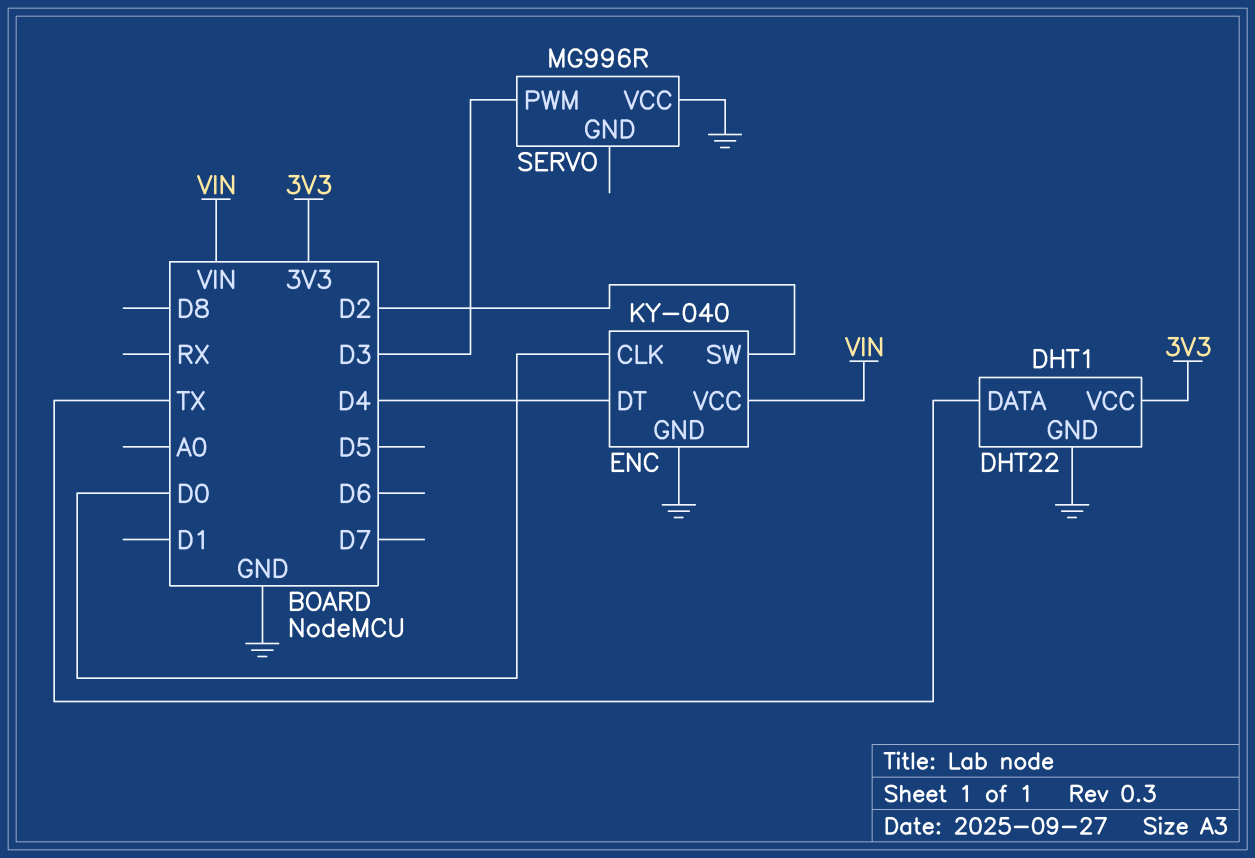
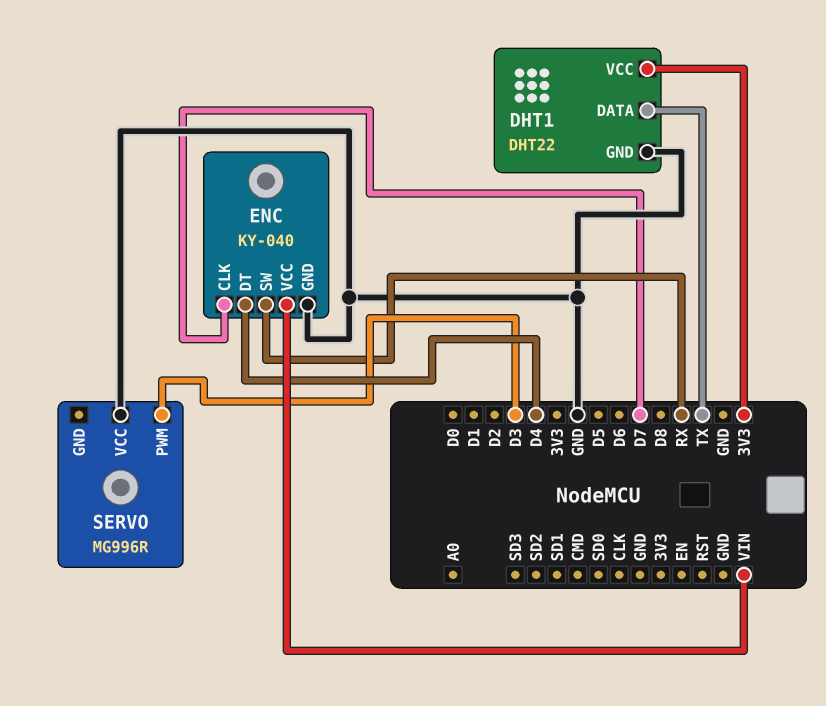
ENC pin CLK: D0 -> D7
ENC pin SW: D2 -> RX

